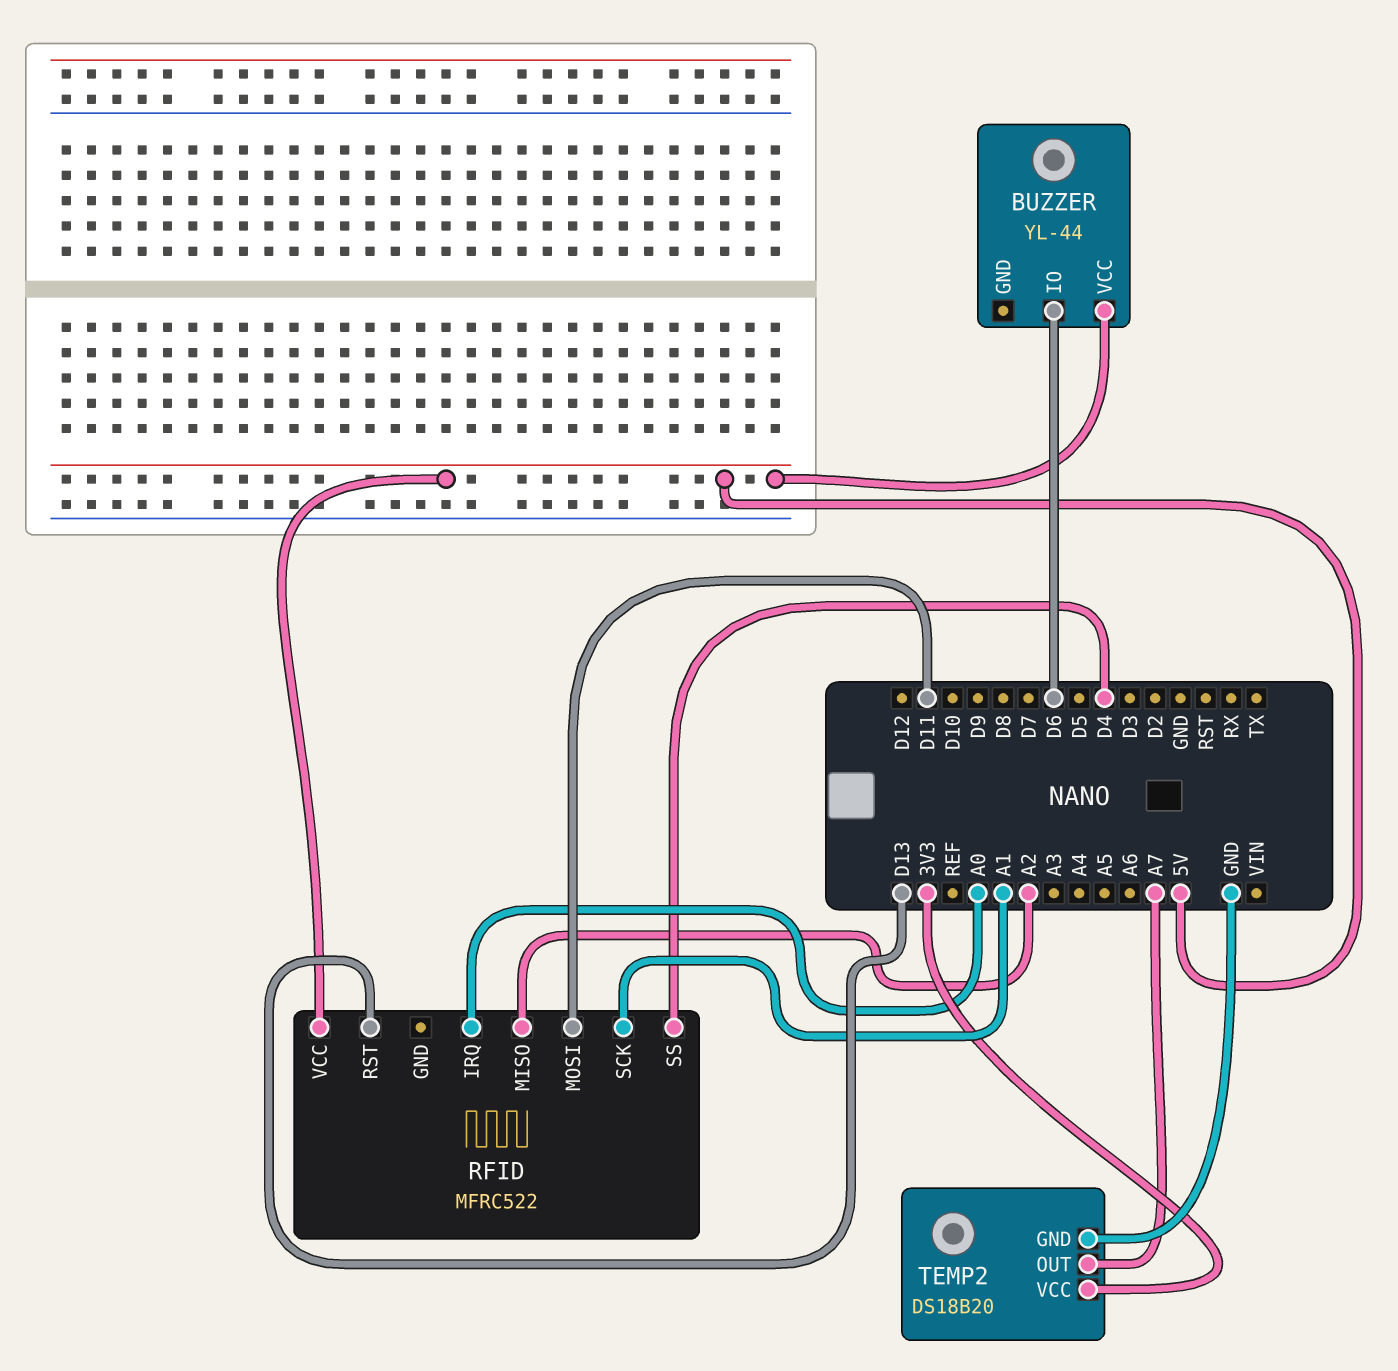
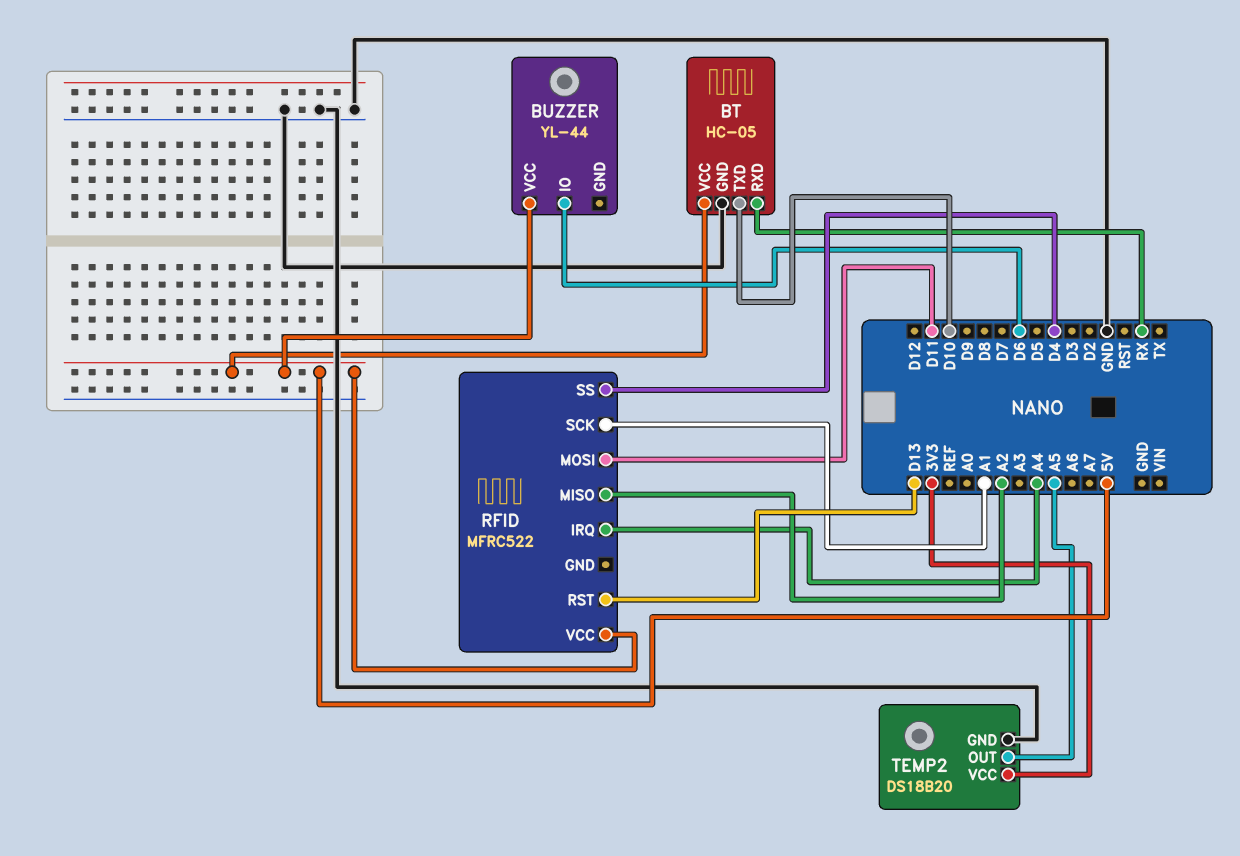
BT: none -> HC-05
BT pin GND: none -> GND
BT pin RXD: none -> RX
BT pin TXD: none -> D10
BT pin VCC: none -> 5V
RFID pin IRQ: A0 -> A4
TEMP2 pin OUT: A7 -> A5

